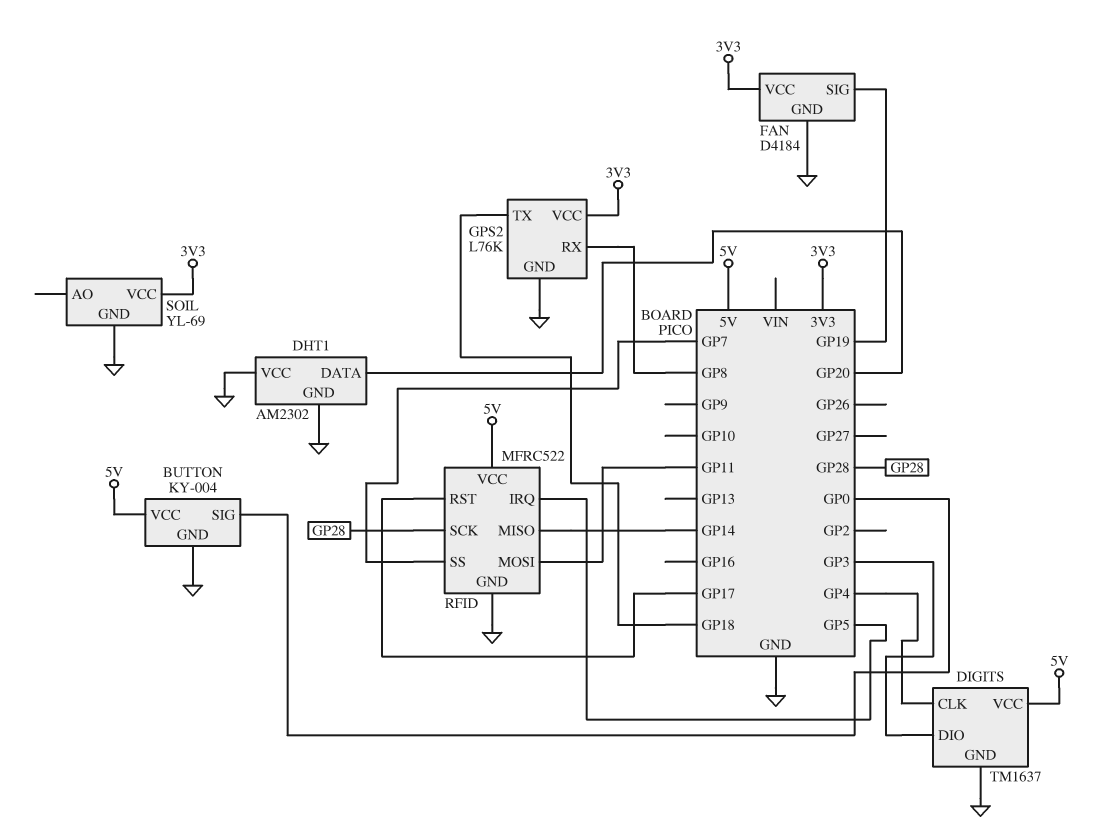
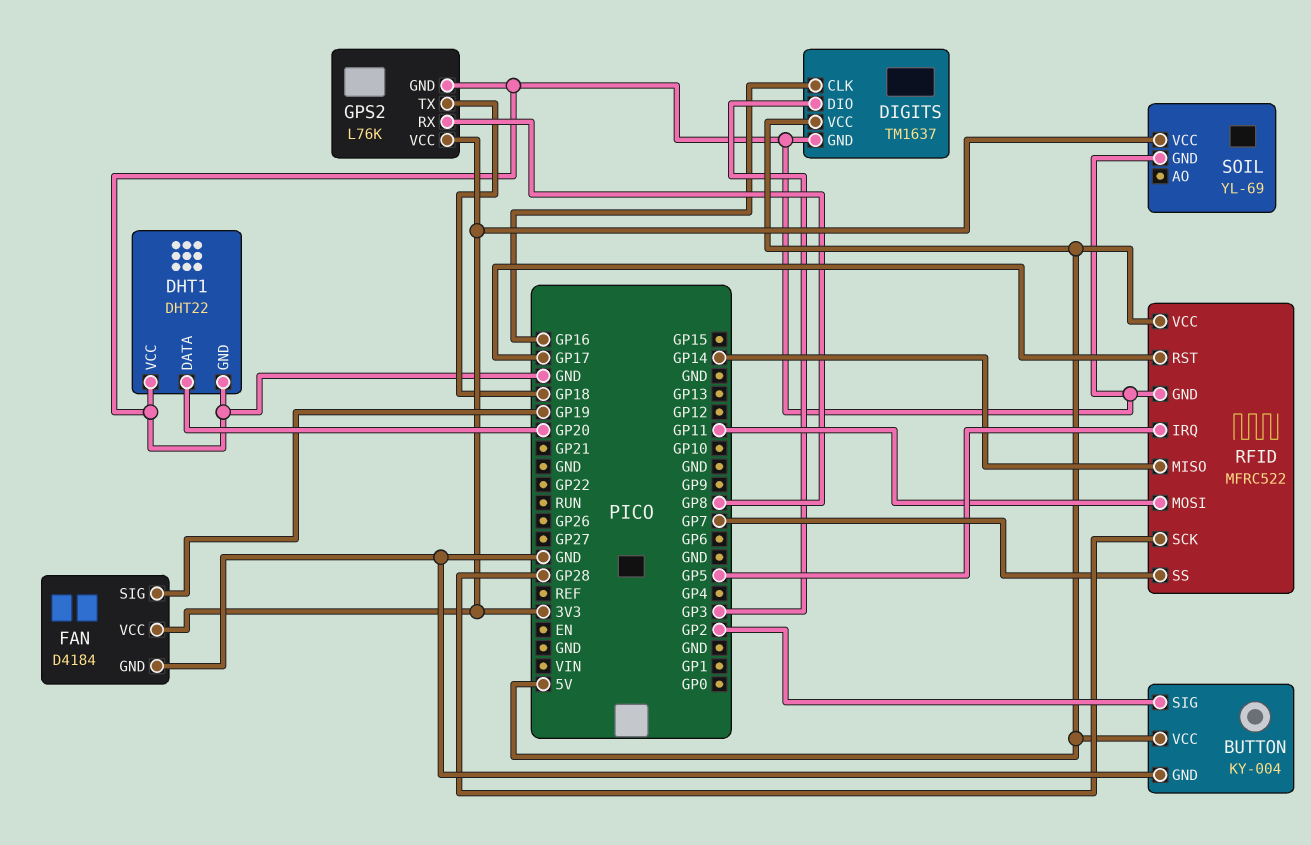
BUTTON pin SIG: GP0 -> GP2
DHT1: AM2302 -> DHT22
DIGITS pin CLK: GP4 -> GP16

